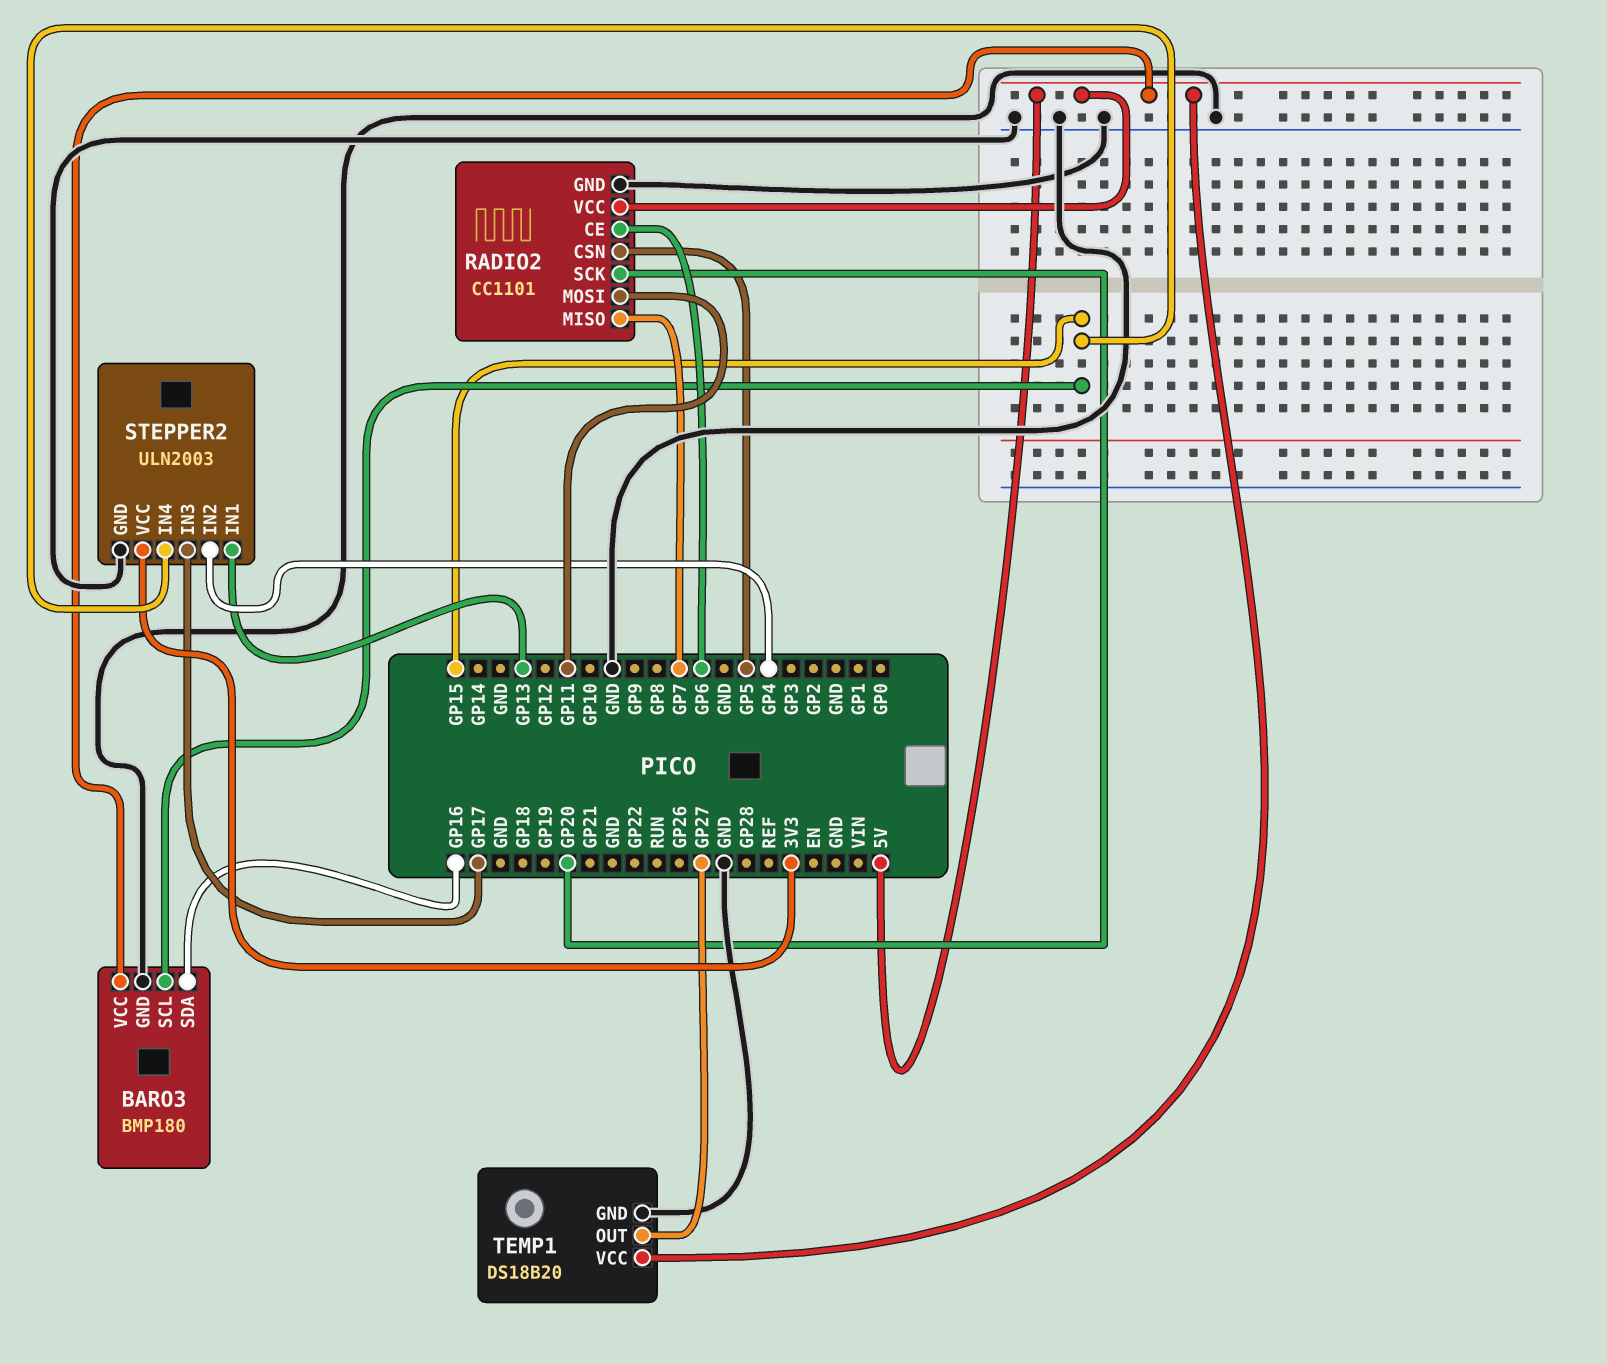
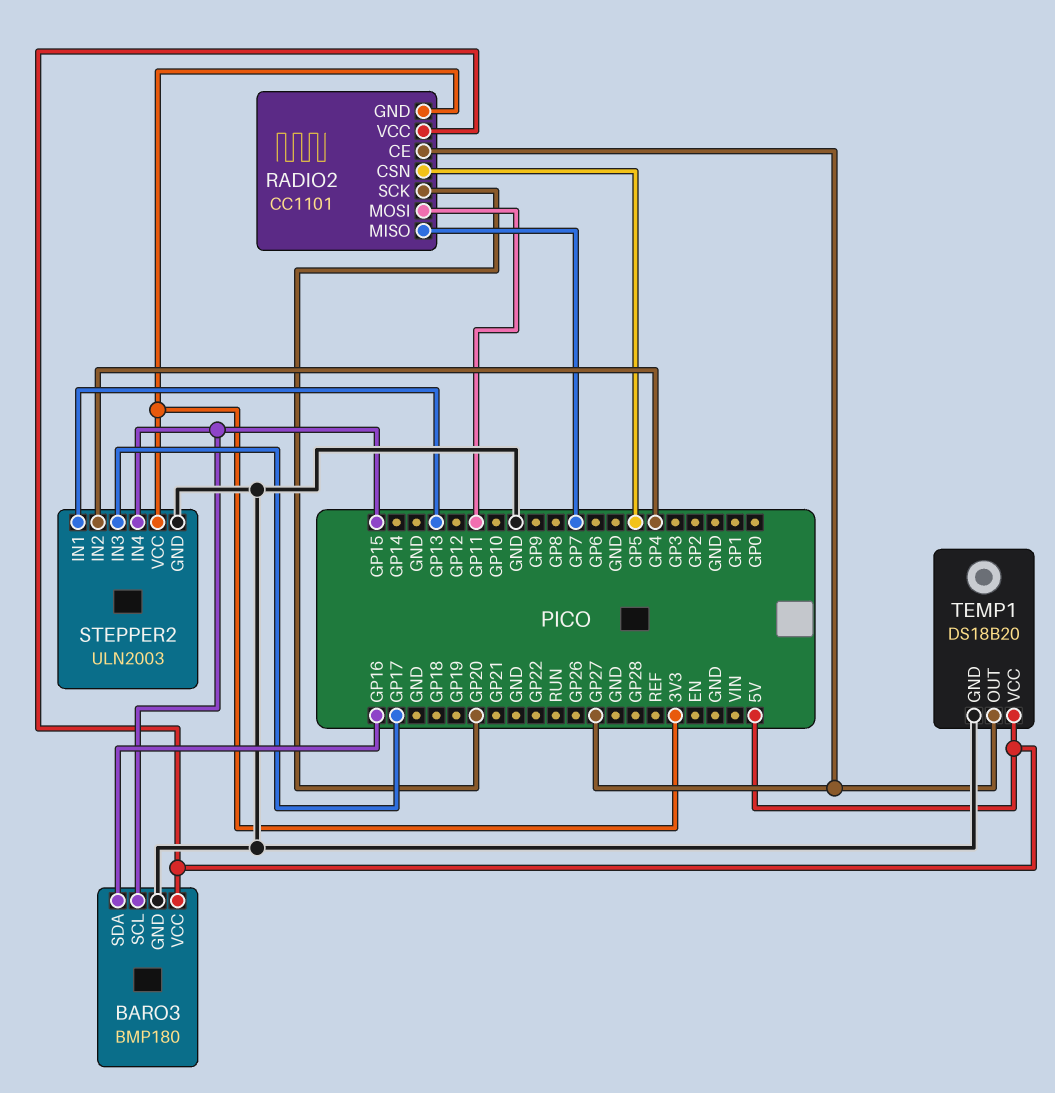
RADIO2 pin CE: GP6 -> GP27
RADIO2 pin GND: GND -> 3V3

